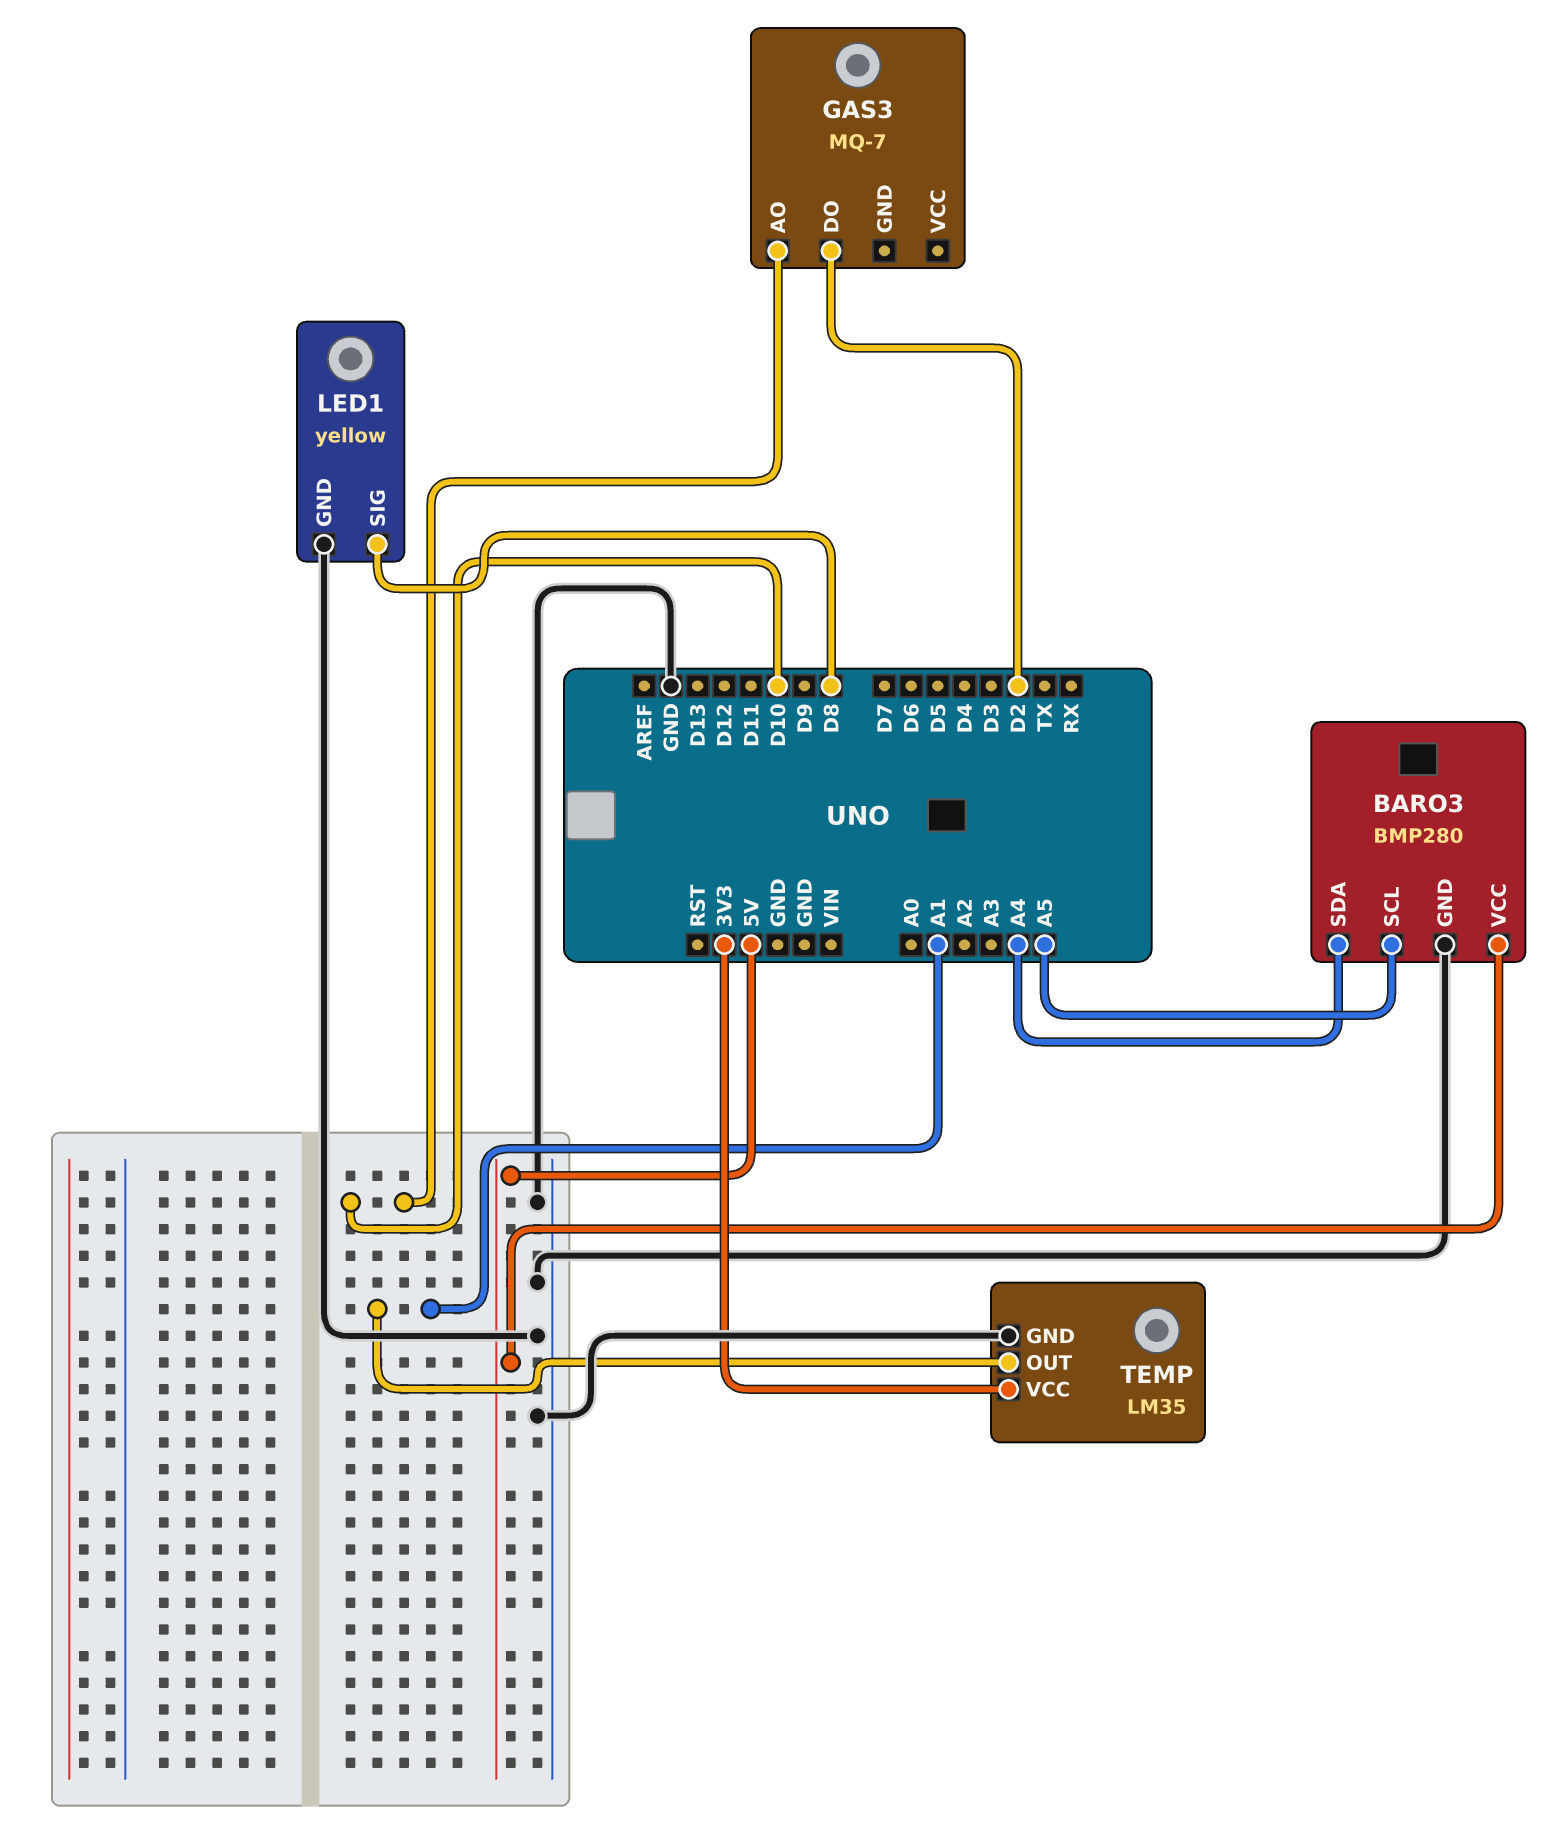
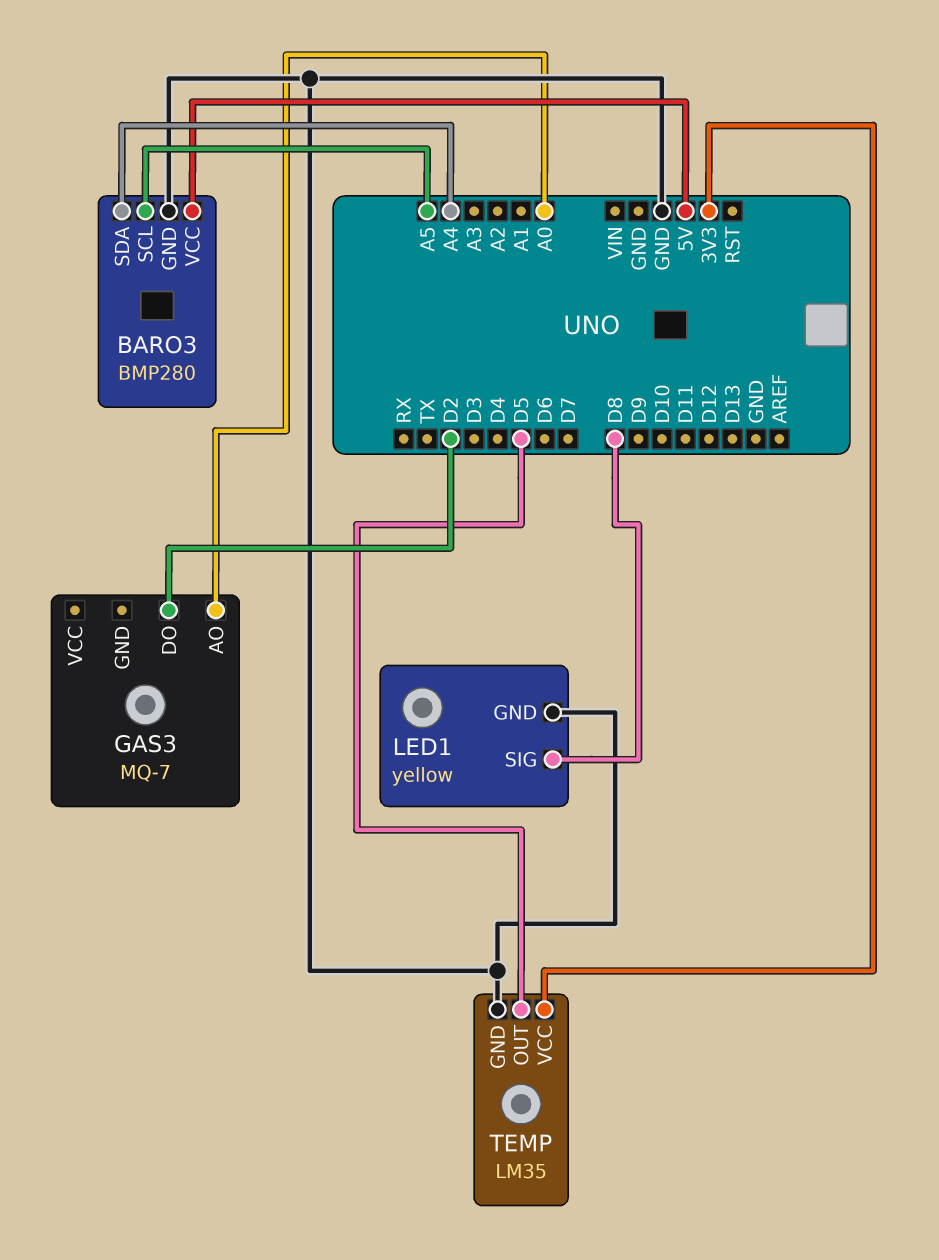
GAS3 pin AO: D10 -> A0
TEMP pin OUT: A1 -> D5

